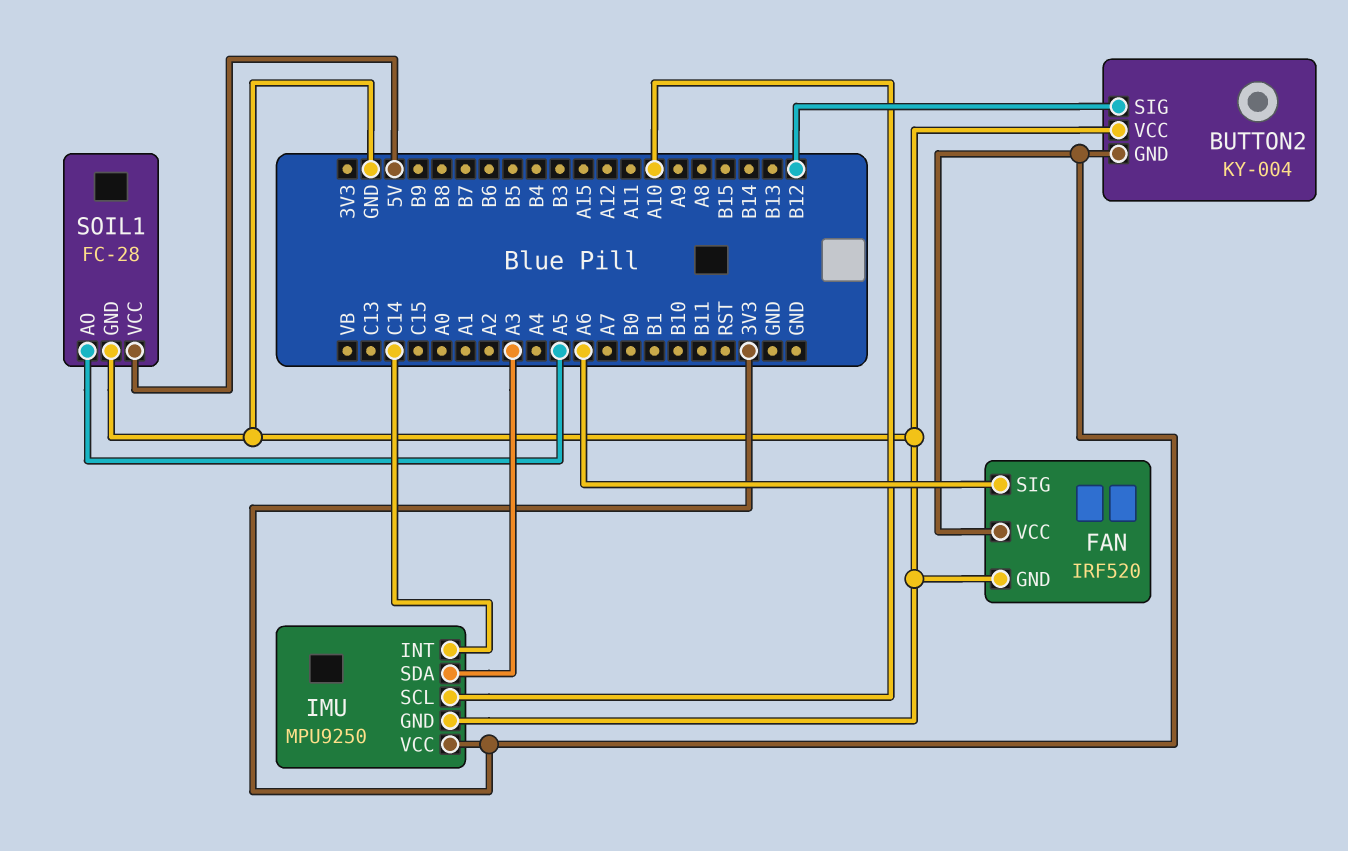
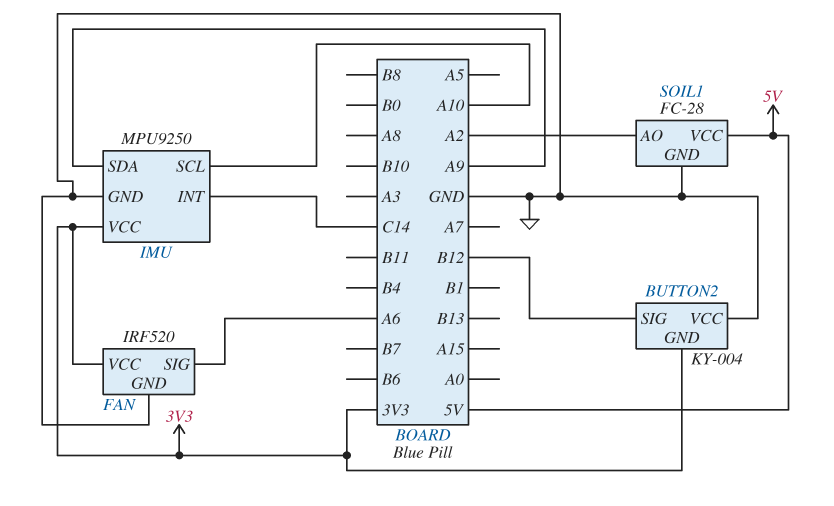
IMU pin SDA: A3 -> A9
SOIL1 pin AO: A5 -> A2

